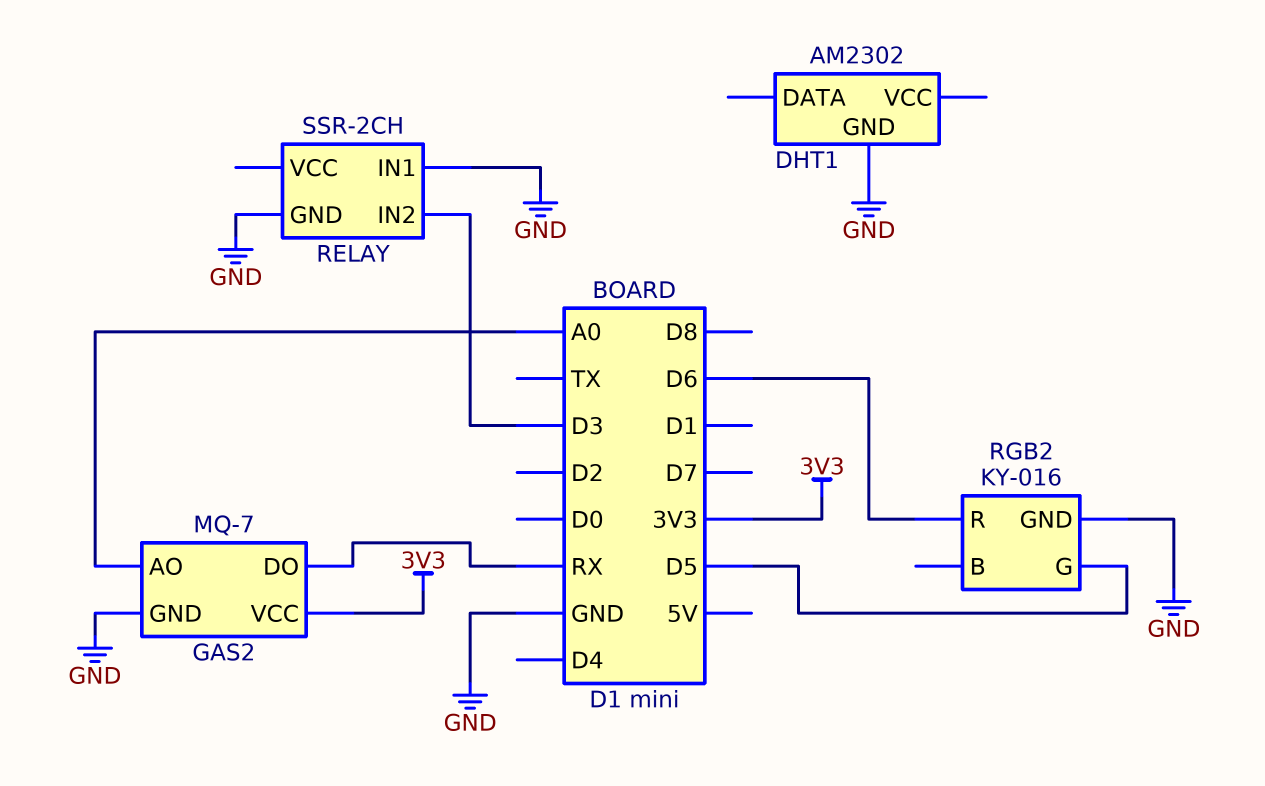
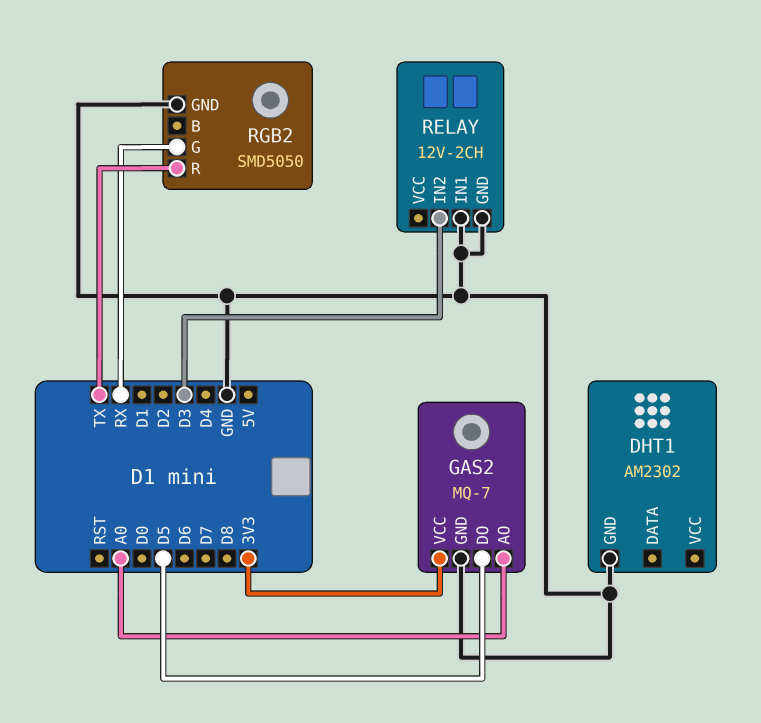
GAS2 pin DO: RX -> D5
RELAY: SSR-2CH -> 12V-2CH
RGB2: KY-016 -> SMD5050
RGB2 pin G: D5 -> RX
RGB2 pin R: D6 -> TX

